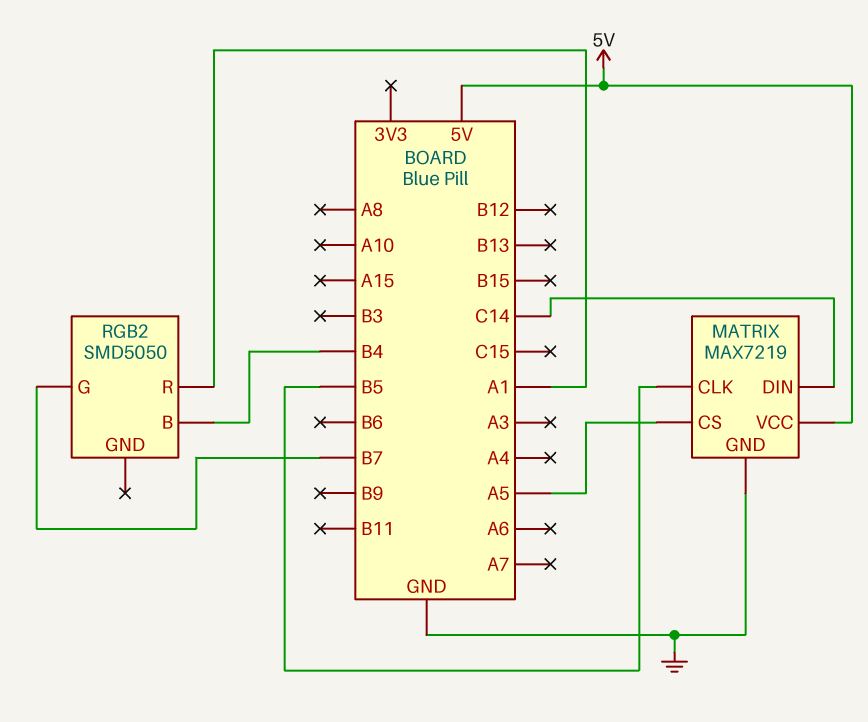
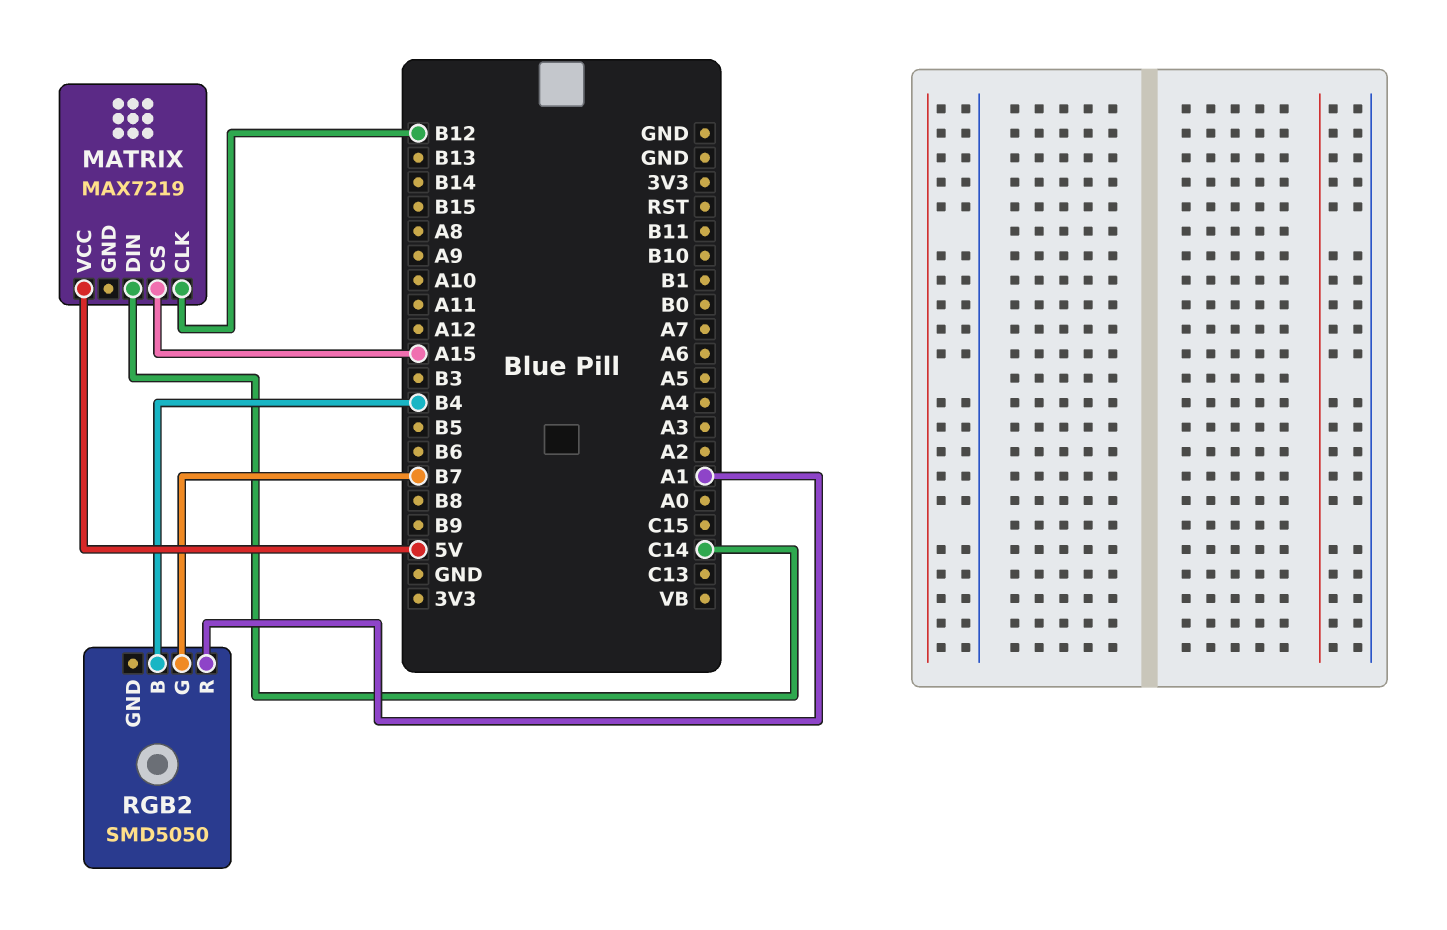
MATRIX pin CLK: B5 -> B12
MATRIX pin CS: A5 -> A15
MATRIX pin GND: GND -> none

